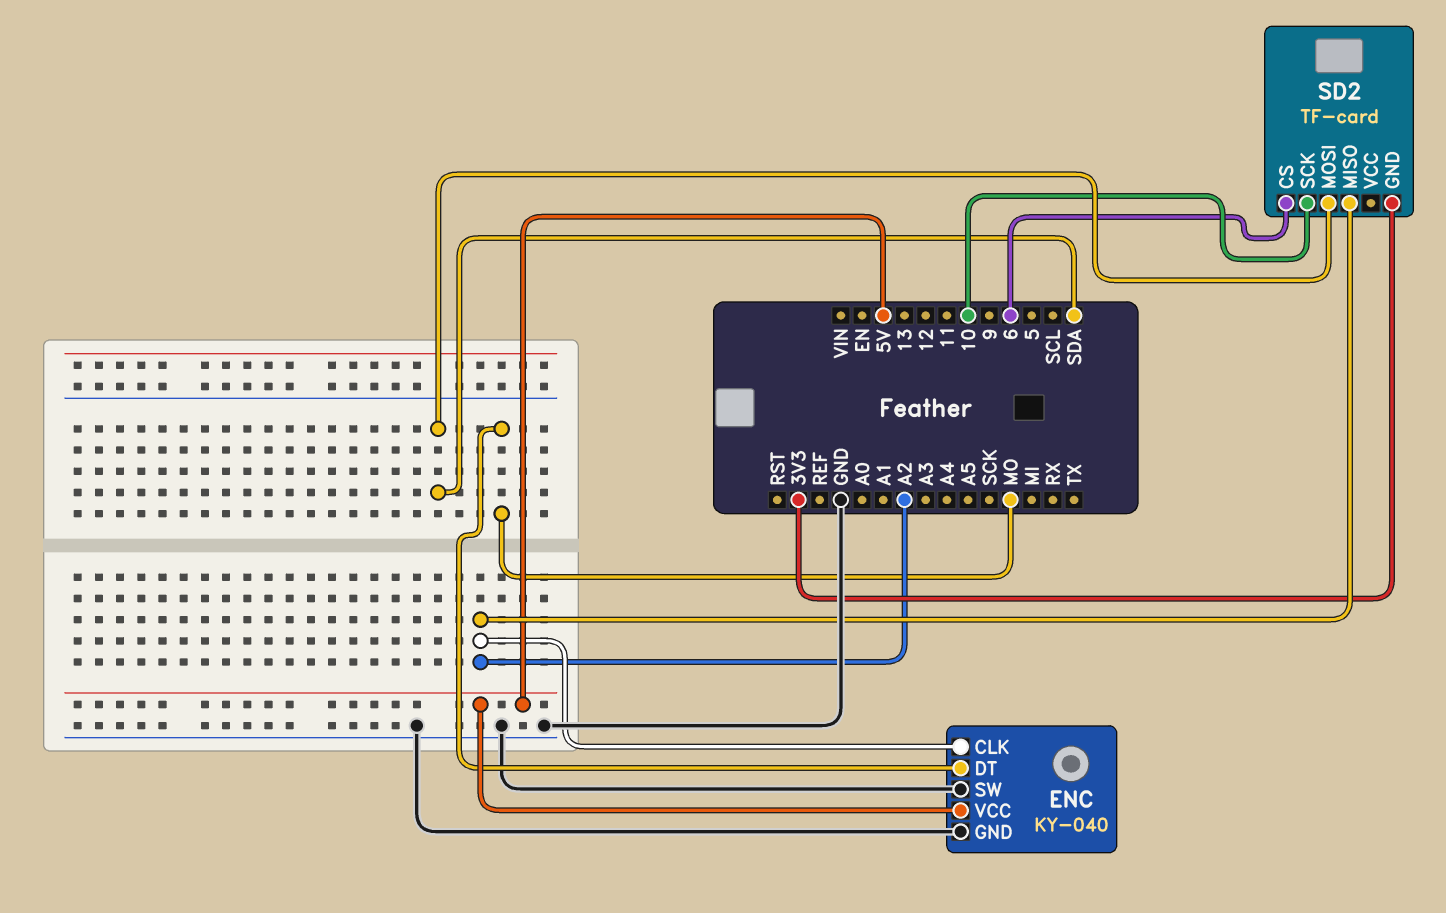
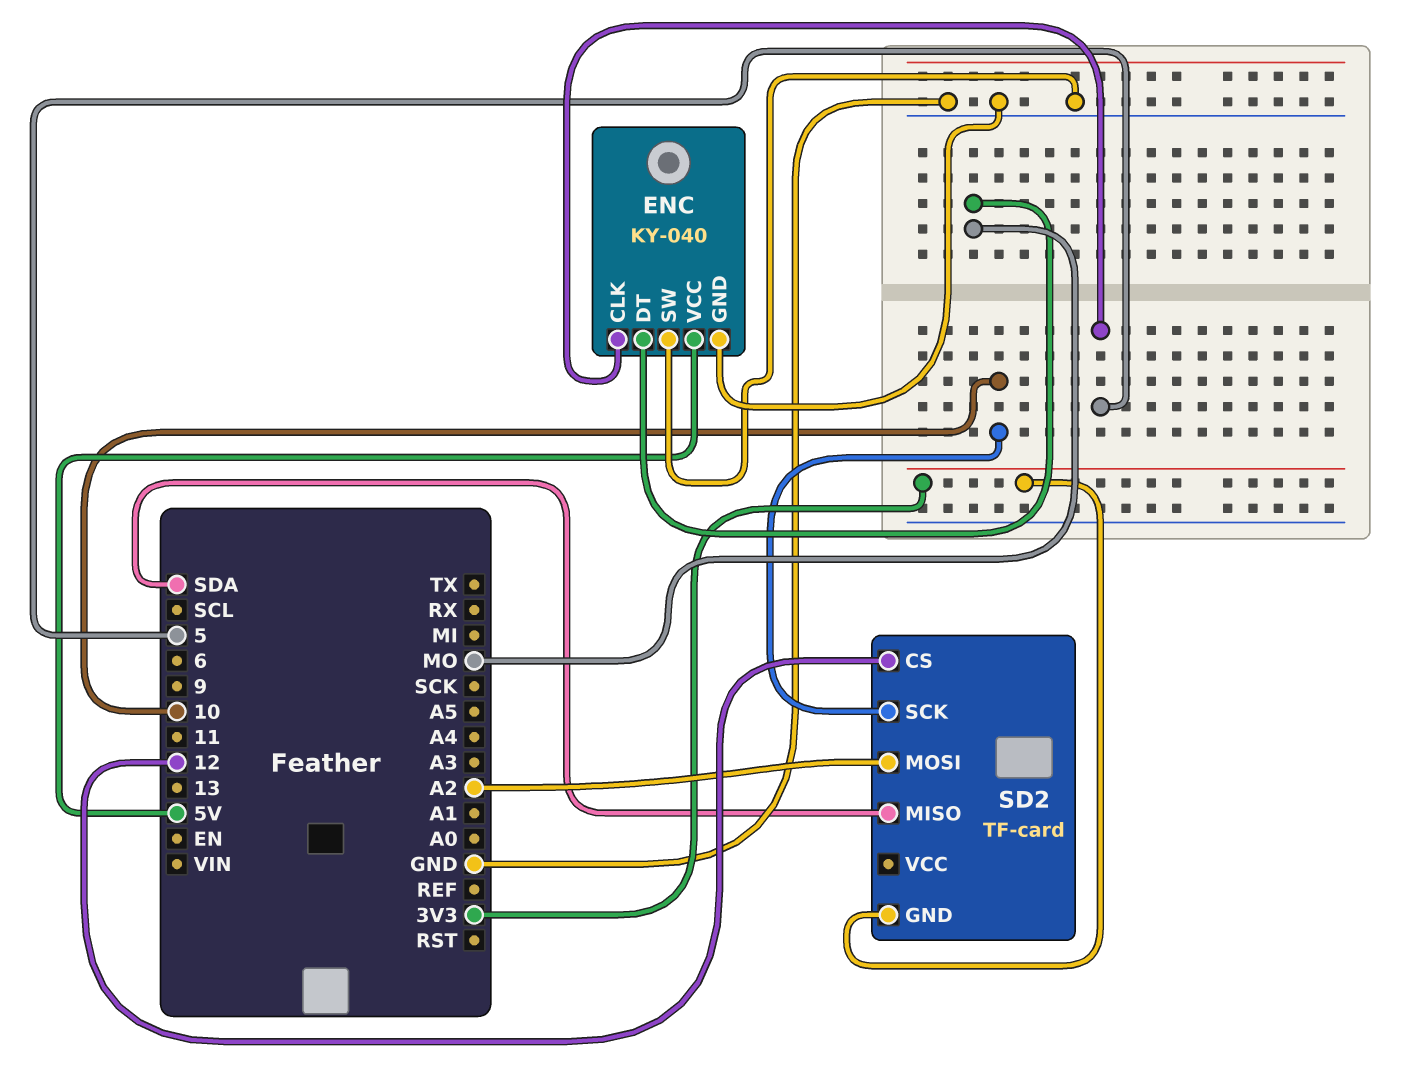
ENC pin CLK: A2 -> 5
SD2 pin CS: 6 -> 12
SD2 pin MISO: A2 -> SDA
SD2 pin MOSI: SDA -> A2

